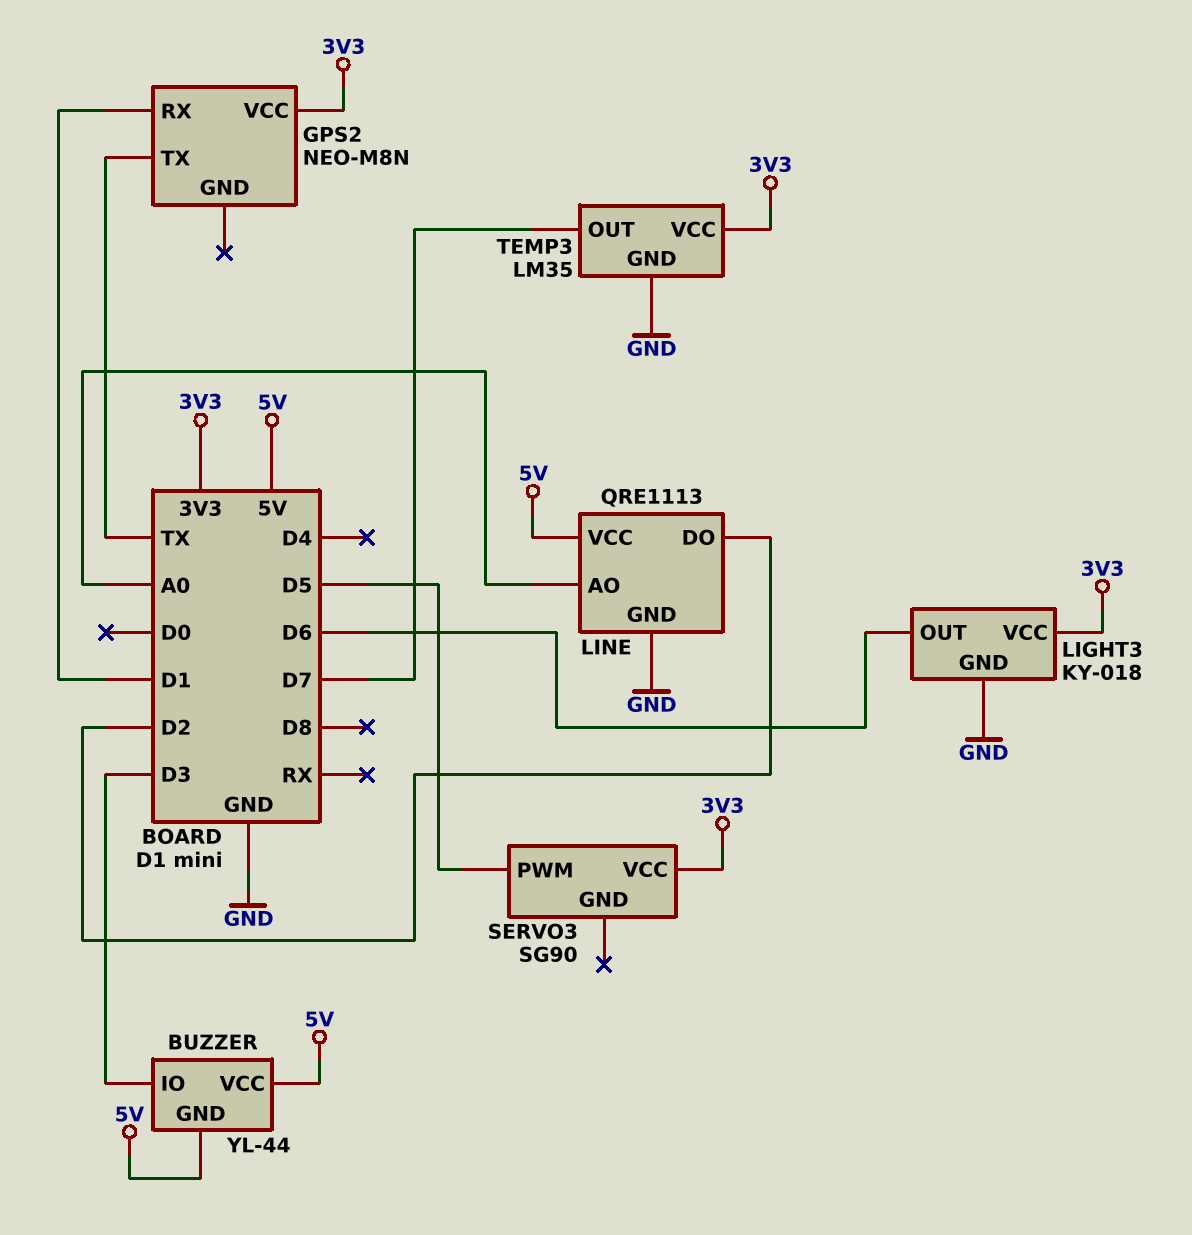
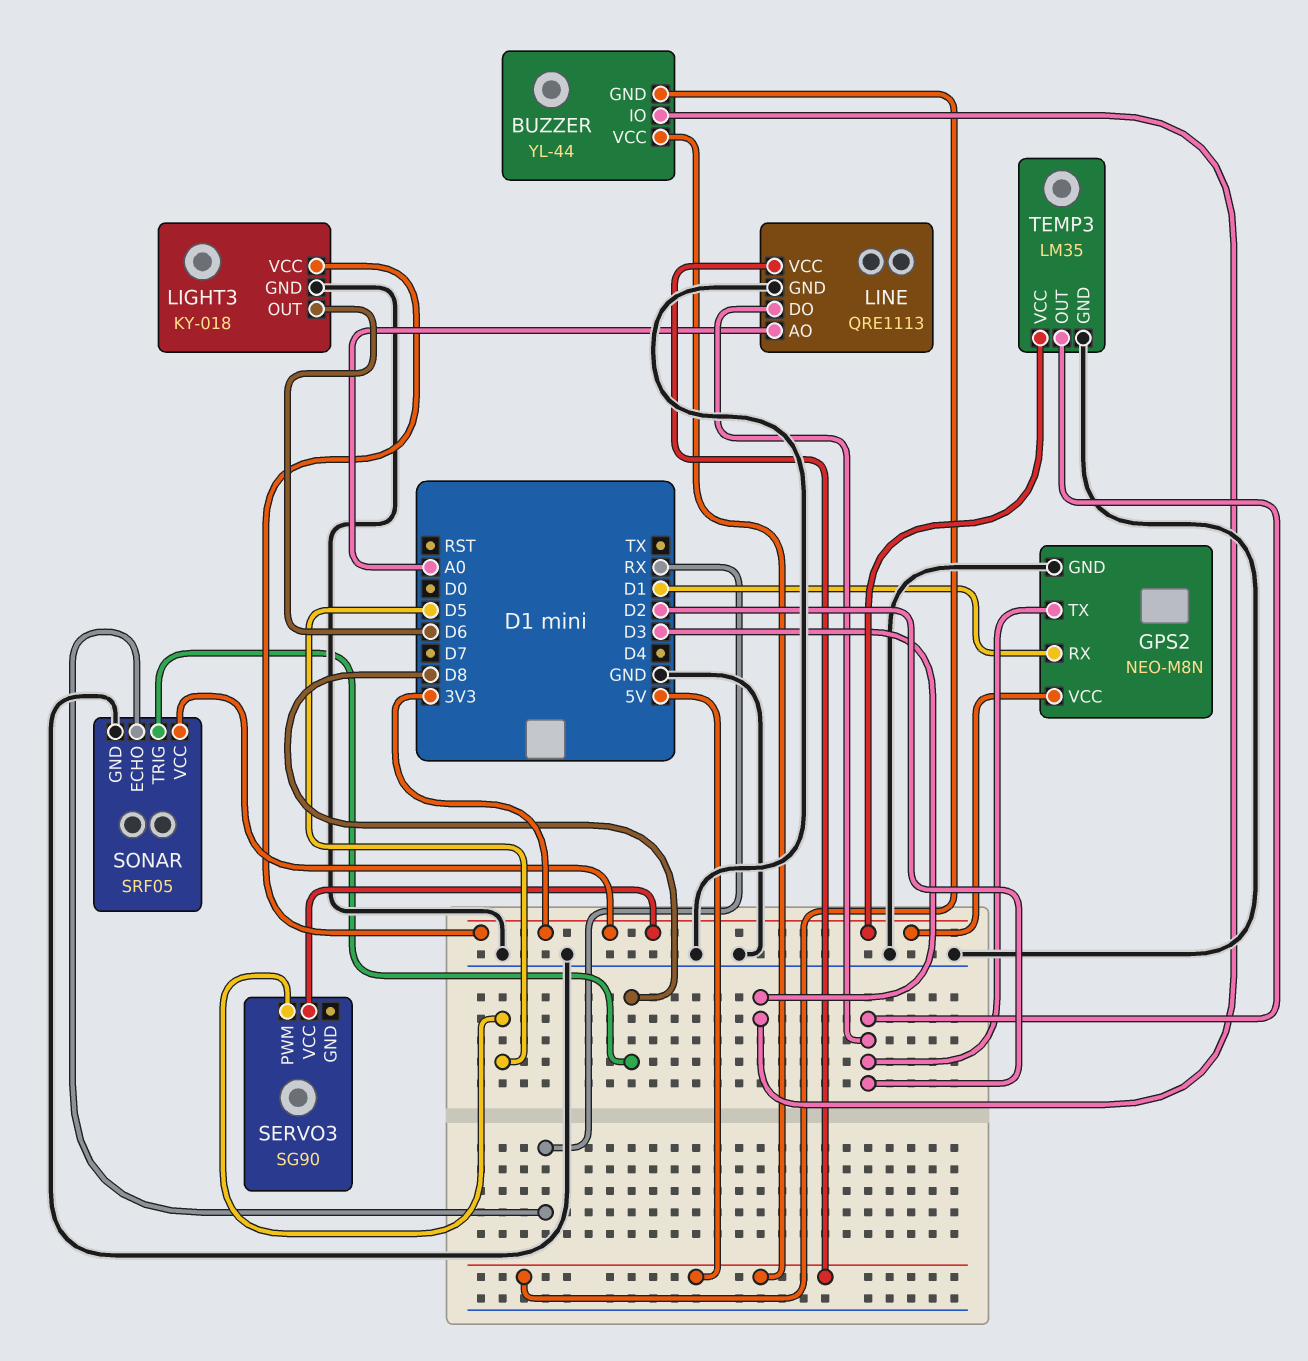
GPS2 pin GND: none -> GND
GPS2 pin TX: TX -> D2
SONAR: none -> SRF05
SONAR pin ECHO: none -> RX
SONAR pin GND: none -> GND
SONAR pin TRIG: none -> D8
SONAR pin VCC: none -> 3V3
TEMP3 pin OUT: D7 -> D2

